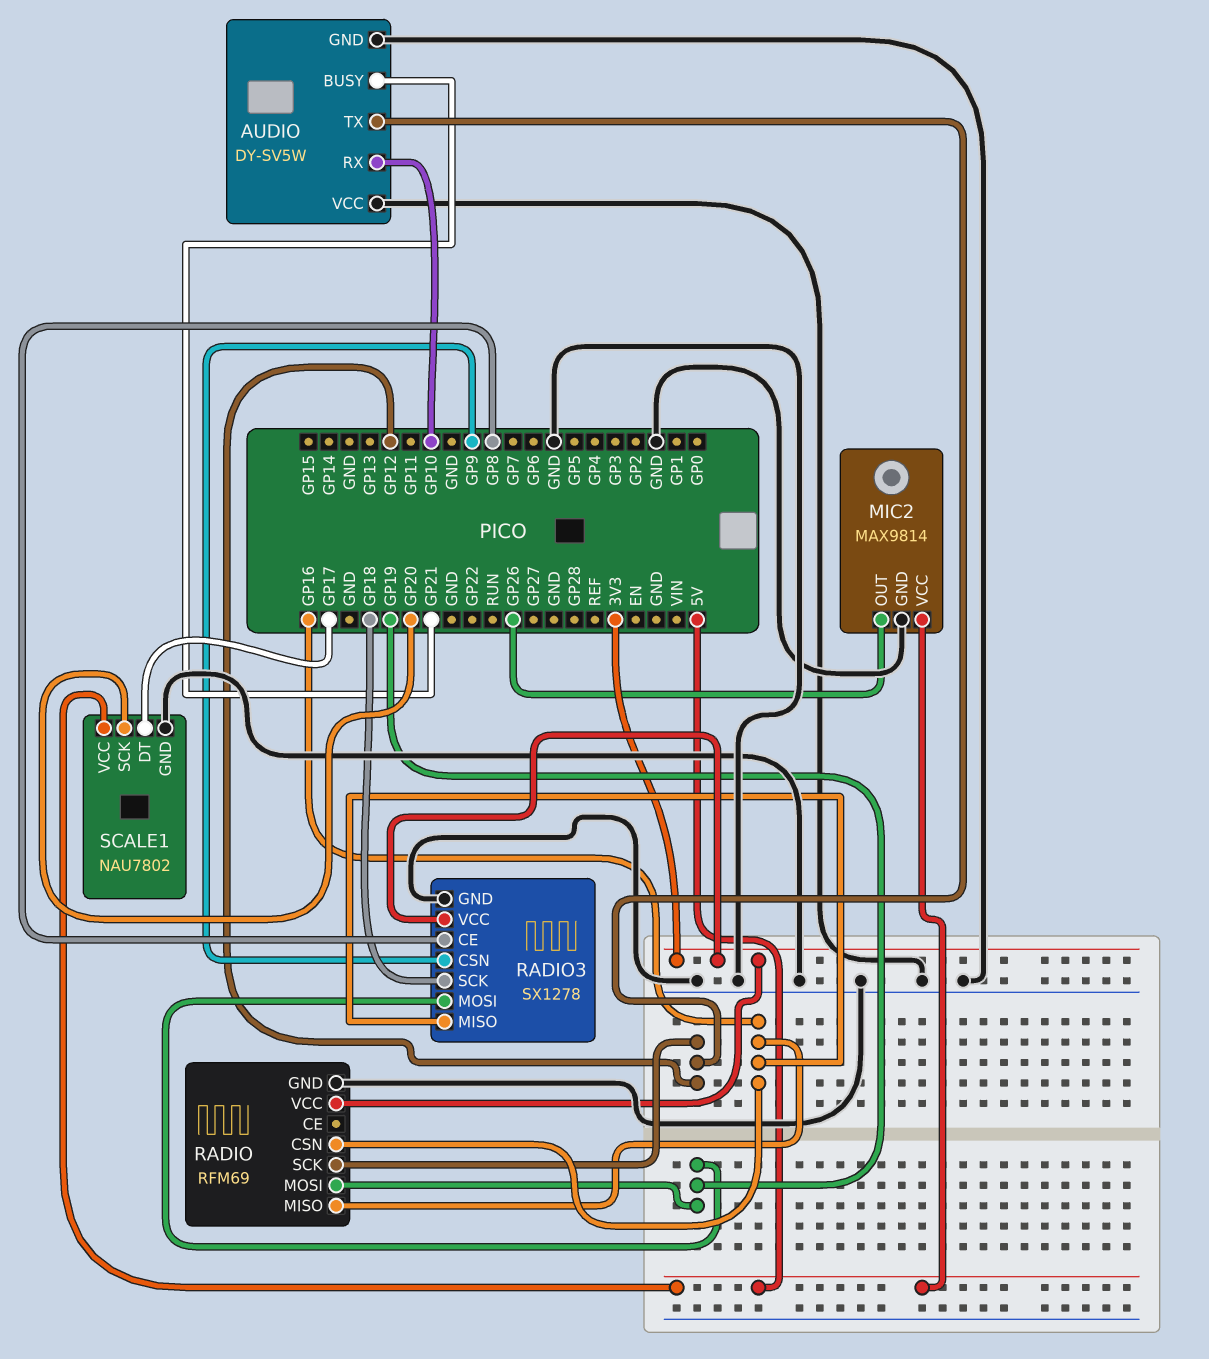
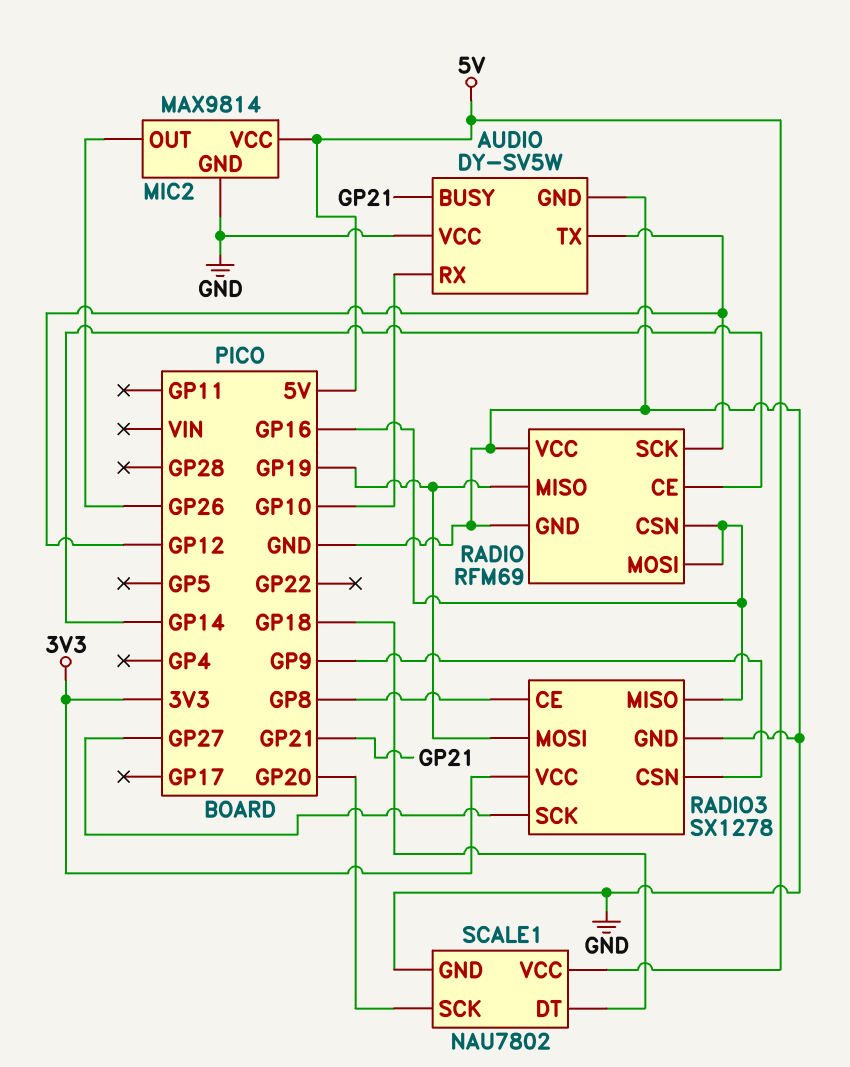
RADIO pin CE: none -> GP14
RADIO pin MISO: GP16 -> GP19
RADIO pin MOSI: GP19 -> GP16
RADIO pin VCC: 3V3 -> GND
RADIO3 pin SCK: GP18 -> GP27
SCALE1 pin DT: GP17 -> GP18

